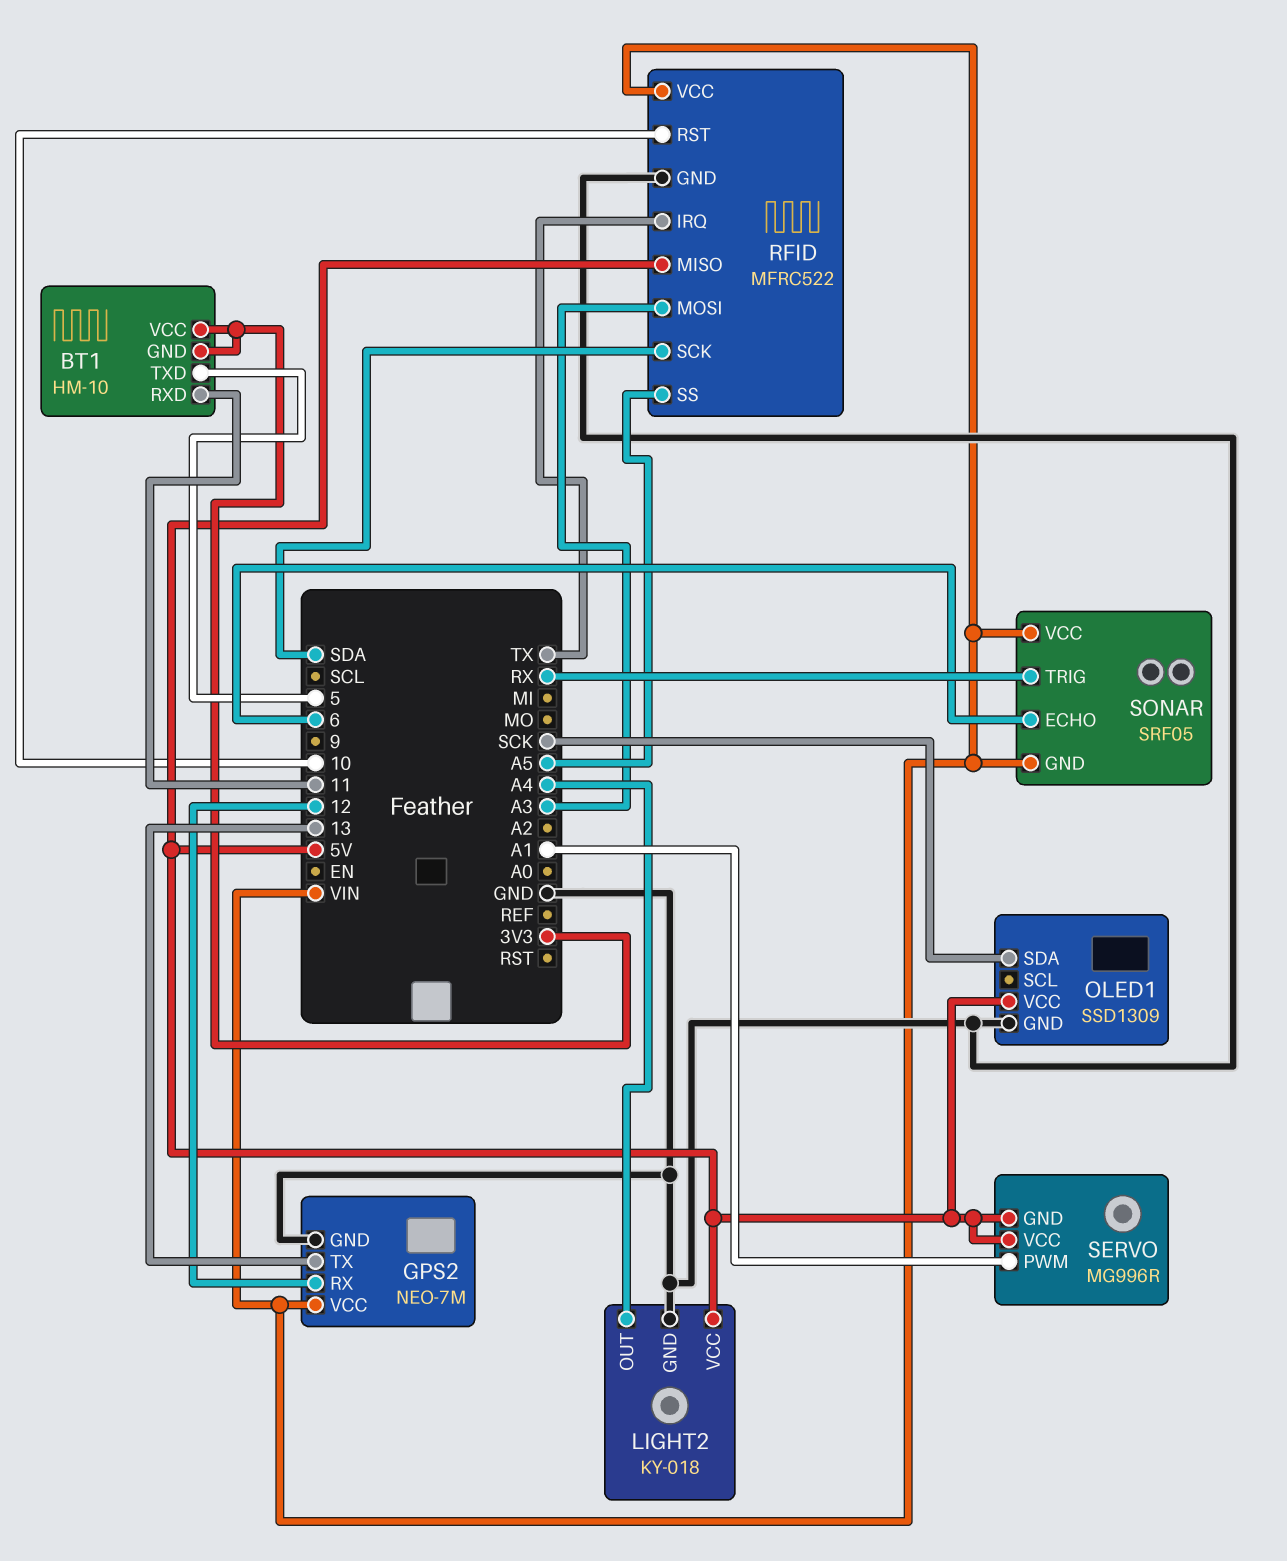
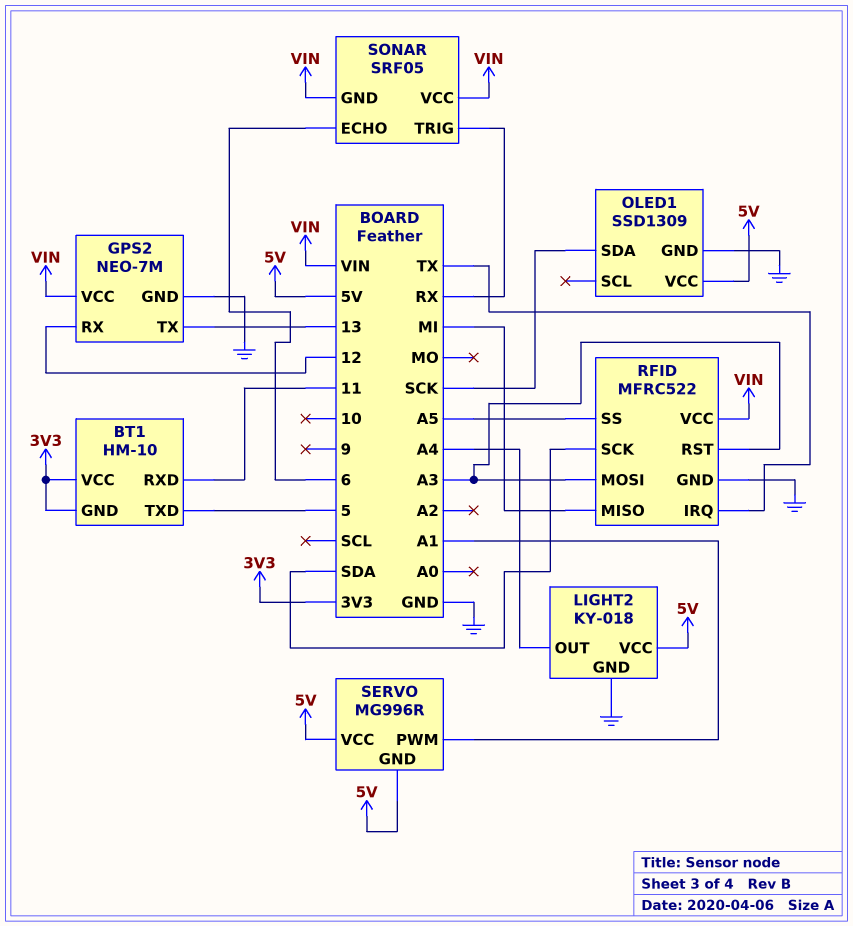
RFID pin MISO: 5V -> MI
RFID pin RST: 10 -> A3

